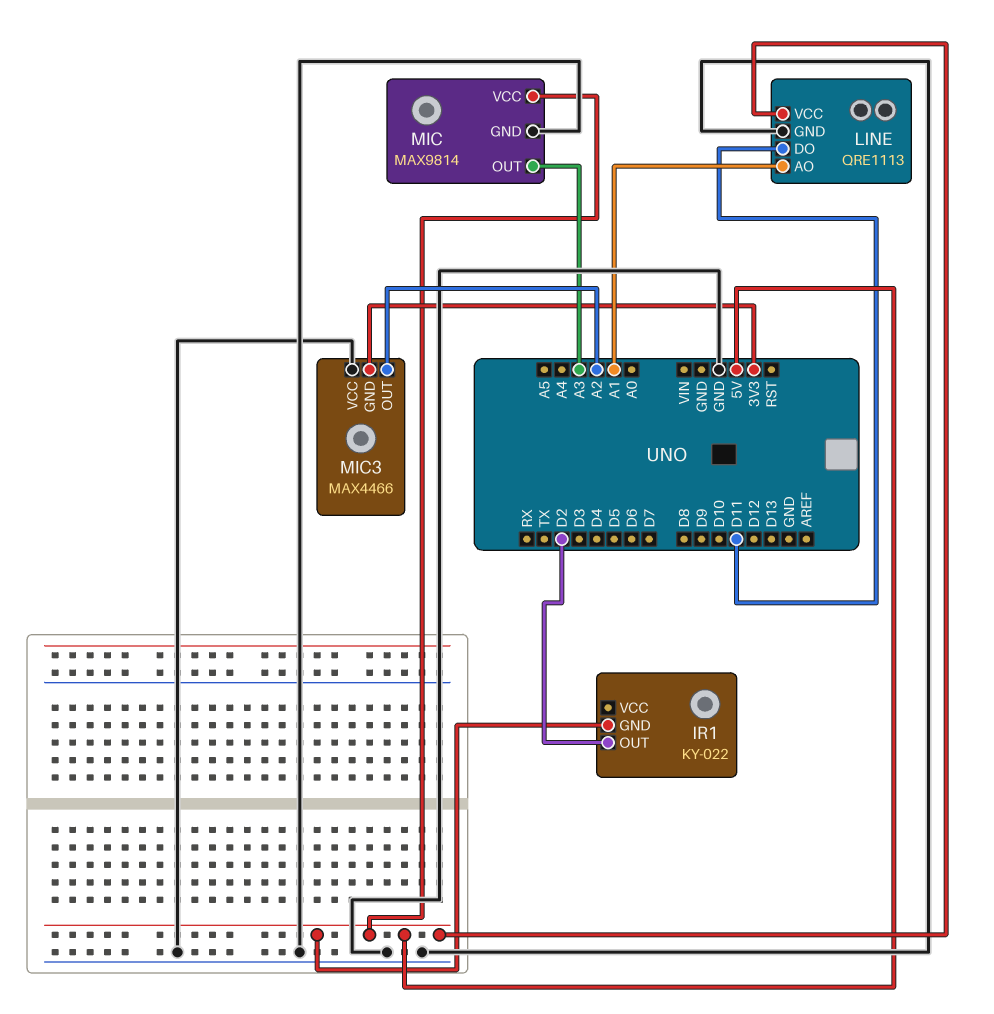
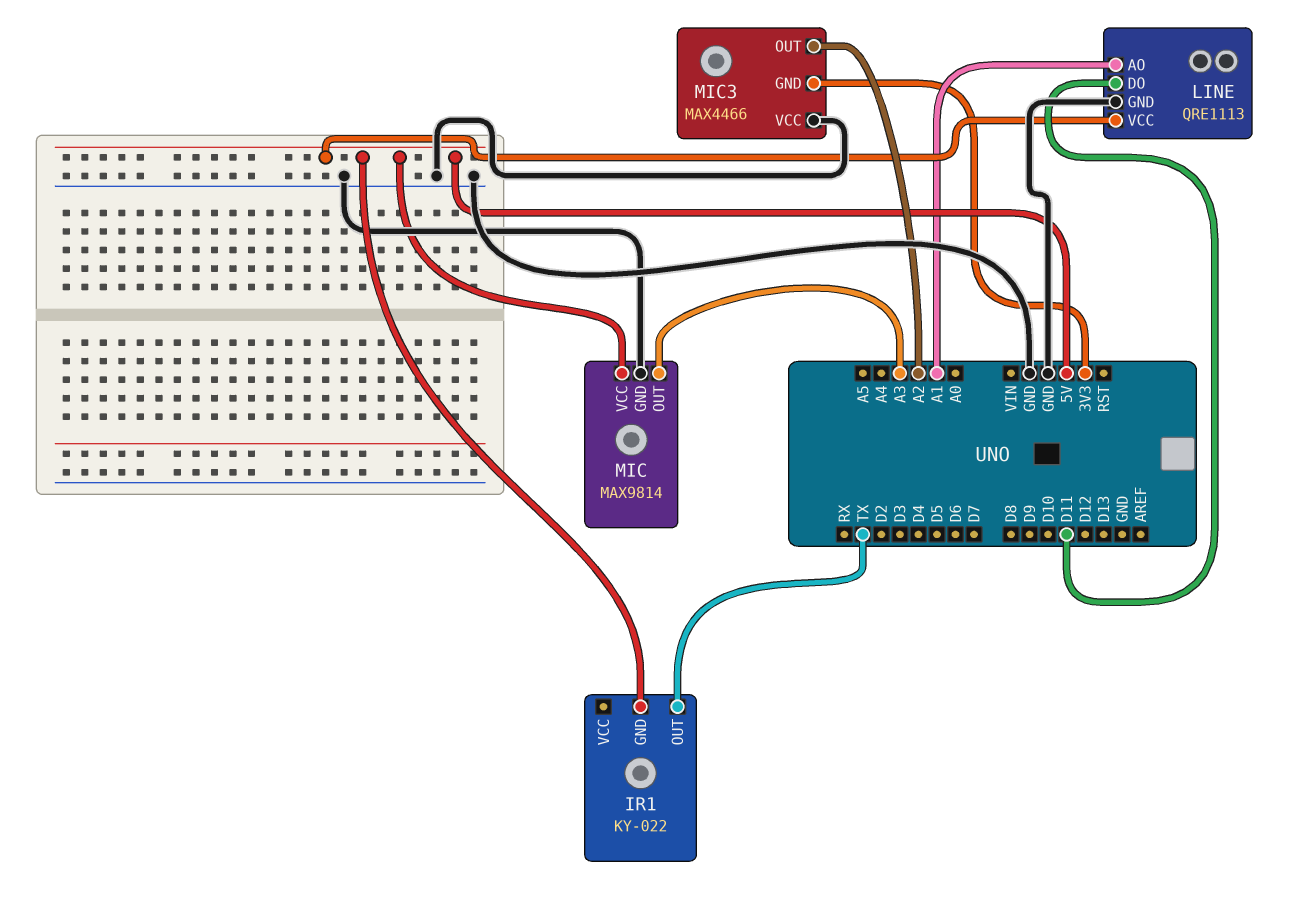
IR1 pin OUT: D2 -> TX

